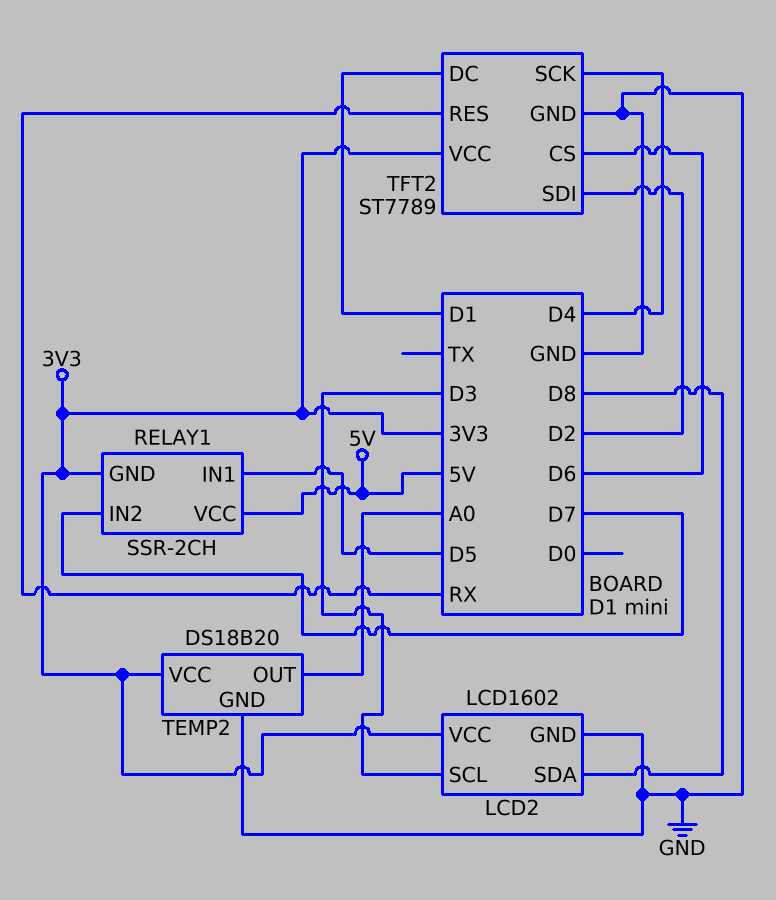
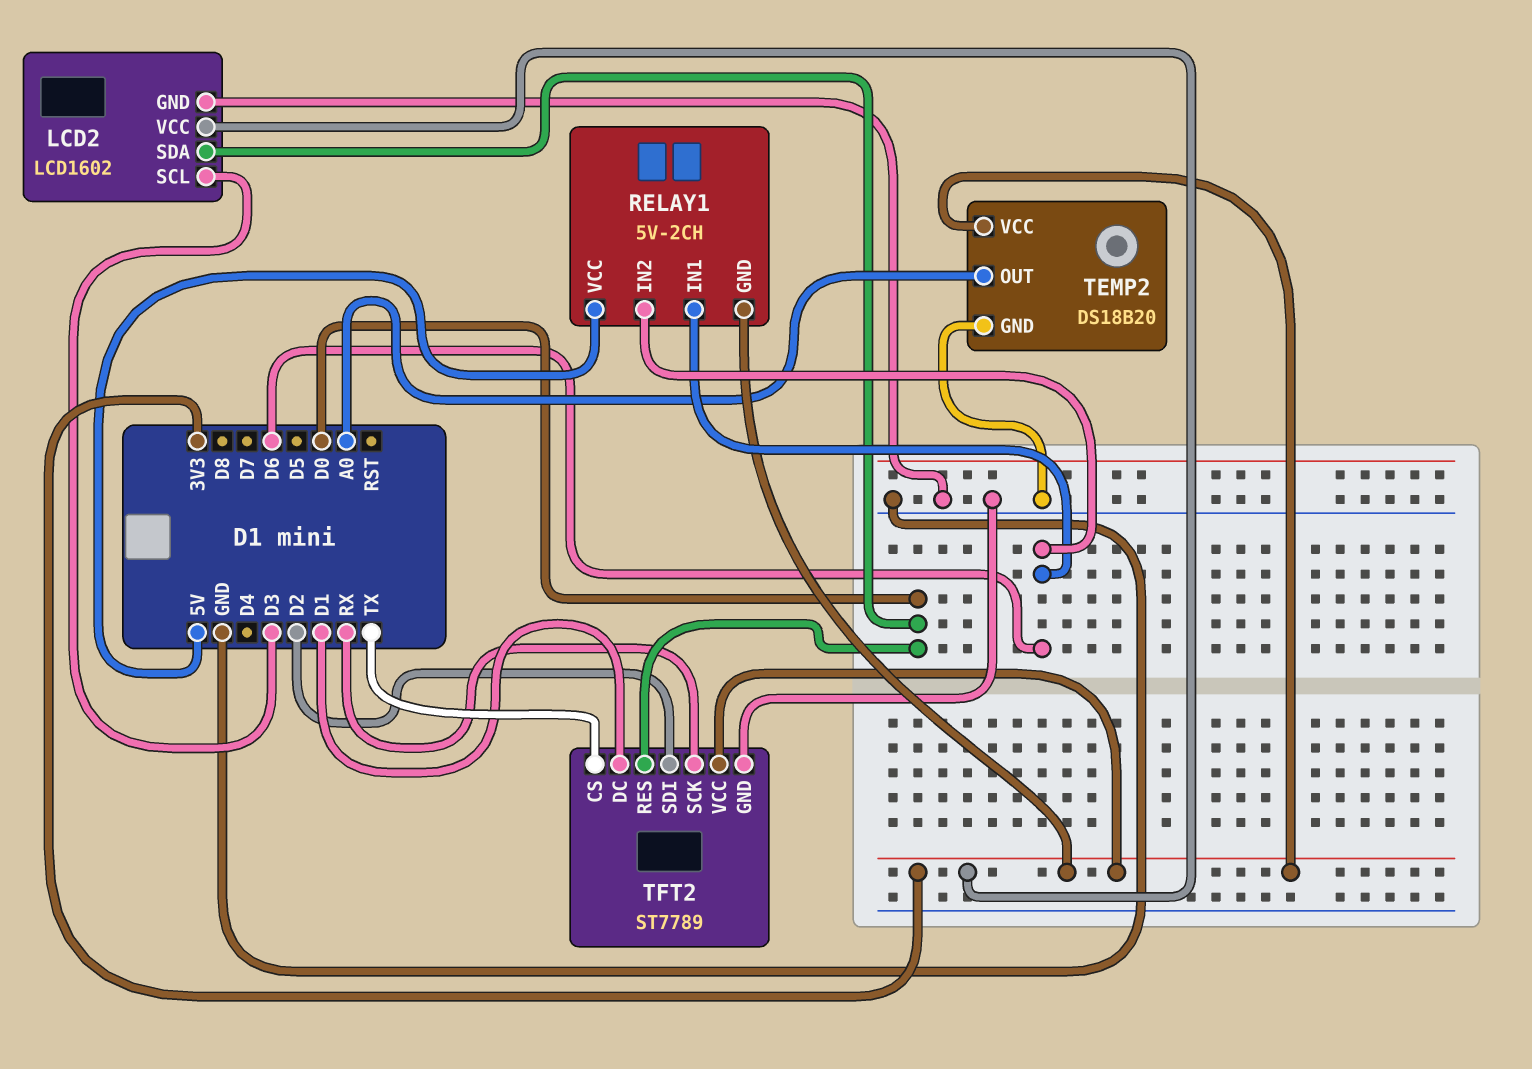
LCD2 pin SDA: D8 -> D0
RELAY1: SSR-2CH -> 5V-2CH
RELAY1 pin IN1: D5 -> D6
RELAY1 pin IN2: D7 -> D6
TFT2 pin CS: D6 -> TX
TFT2 pin RES: RX -> D0
TFT2 pin SCK: D4 -> RX

